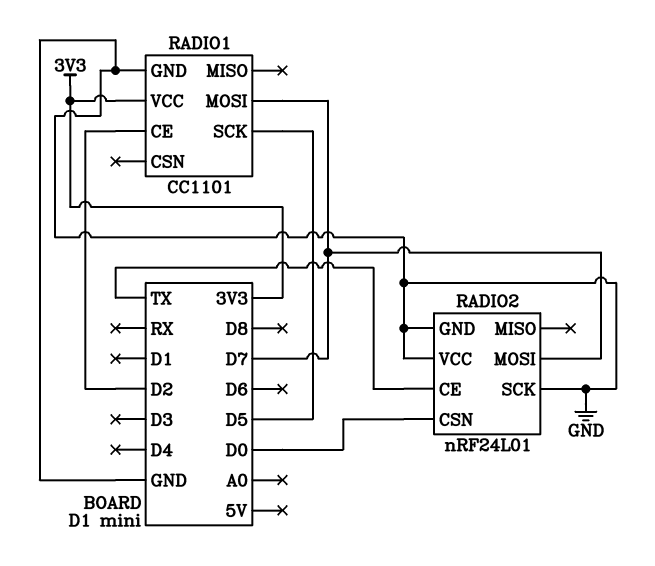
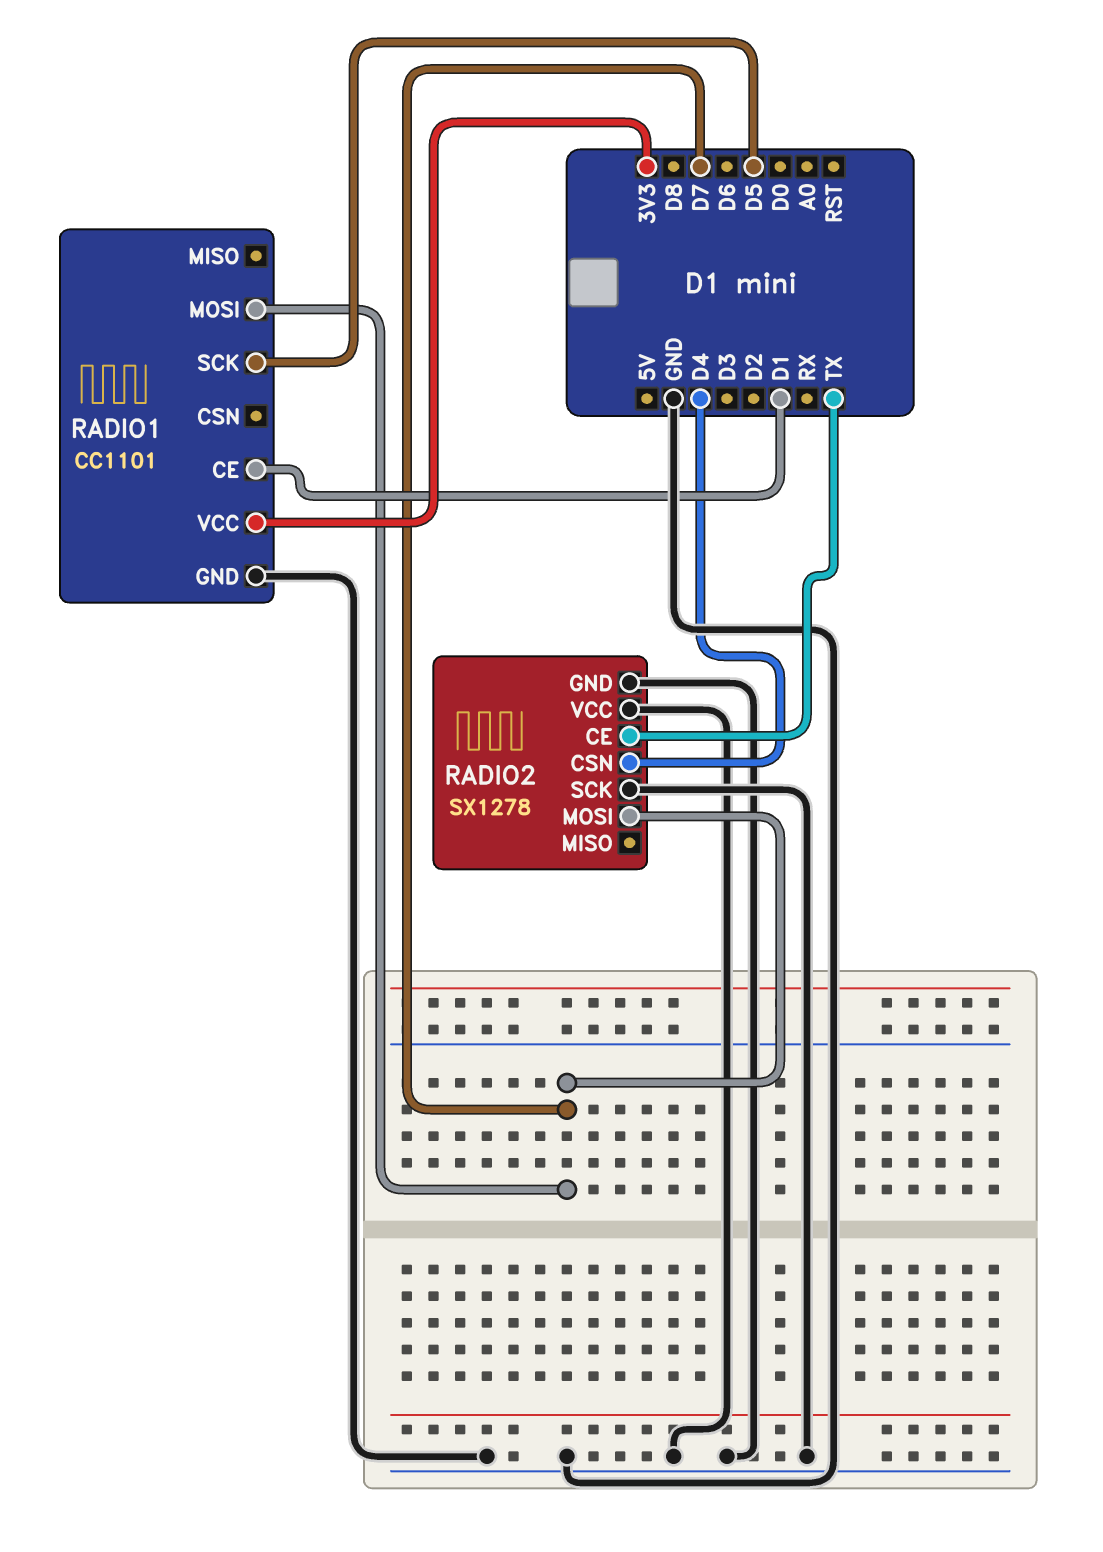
RADIO1 pin CE: D2 -> D1
RADIO2: nRF24L01 -> SX1278
RADIO2 pin CSN: D0 -> D4

